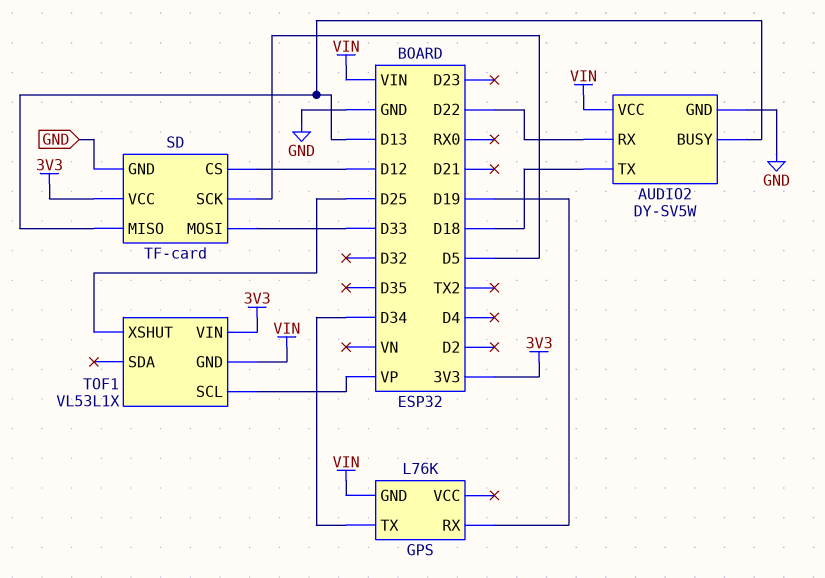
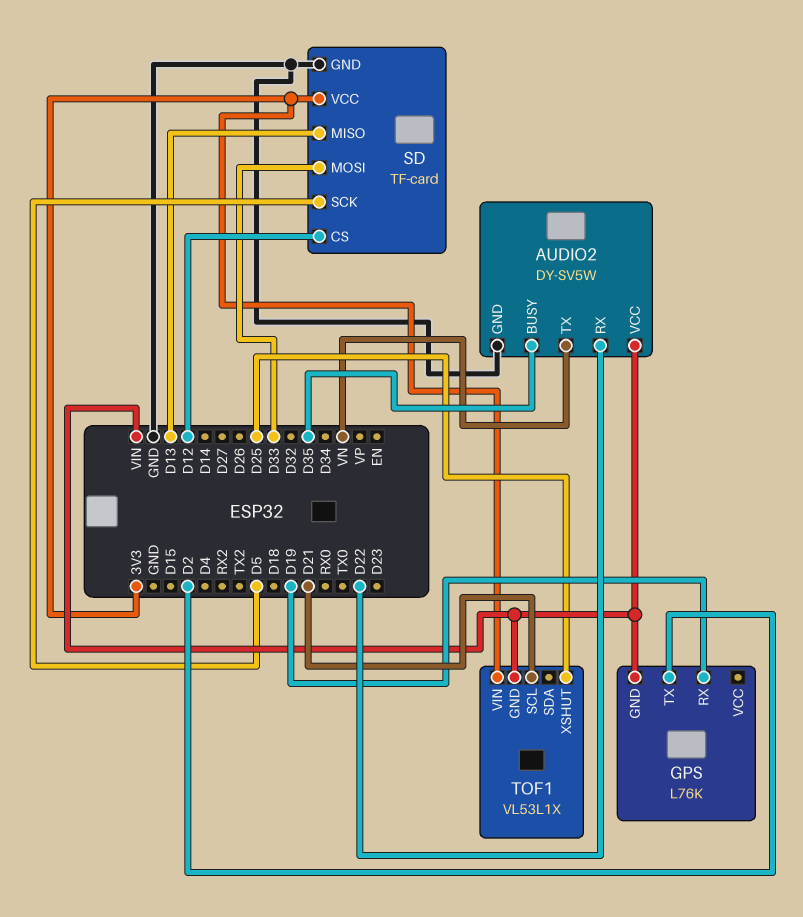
AUDIO2 pin BUSY: D13 -> D35
AUDIO2 pin TX: D18 -> VN
GPS pin TX: D34 -> D2
TOF1 pin SCL: VP -> D21

